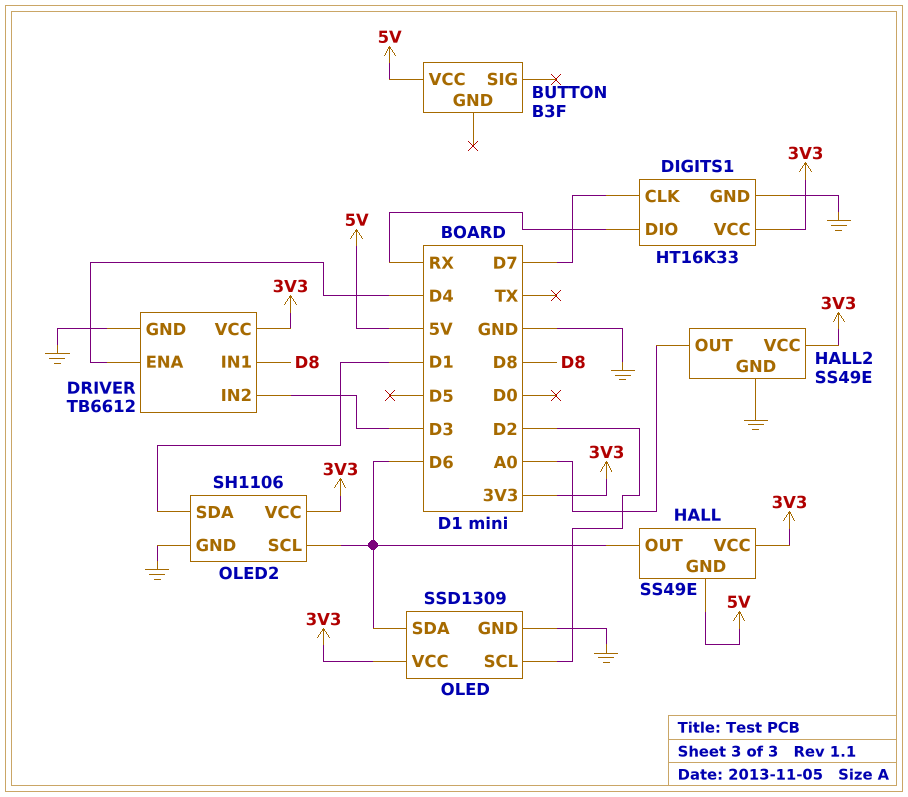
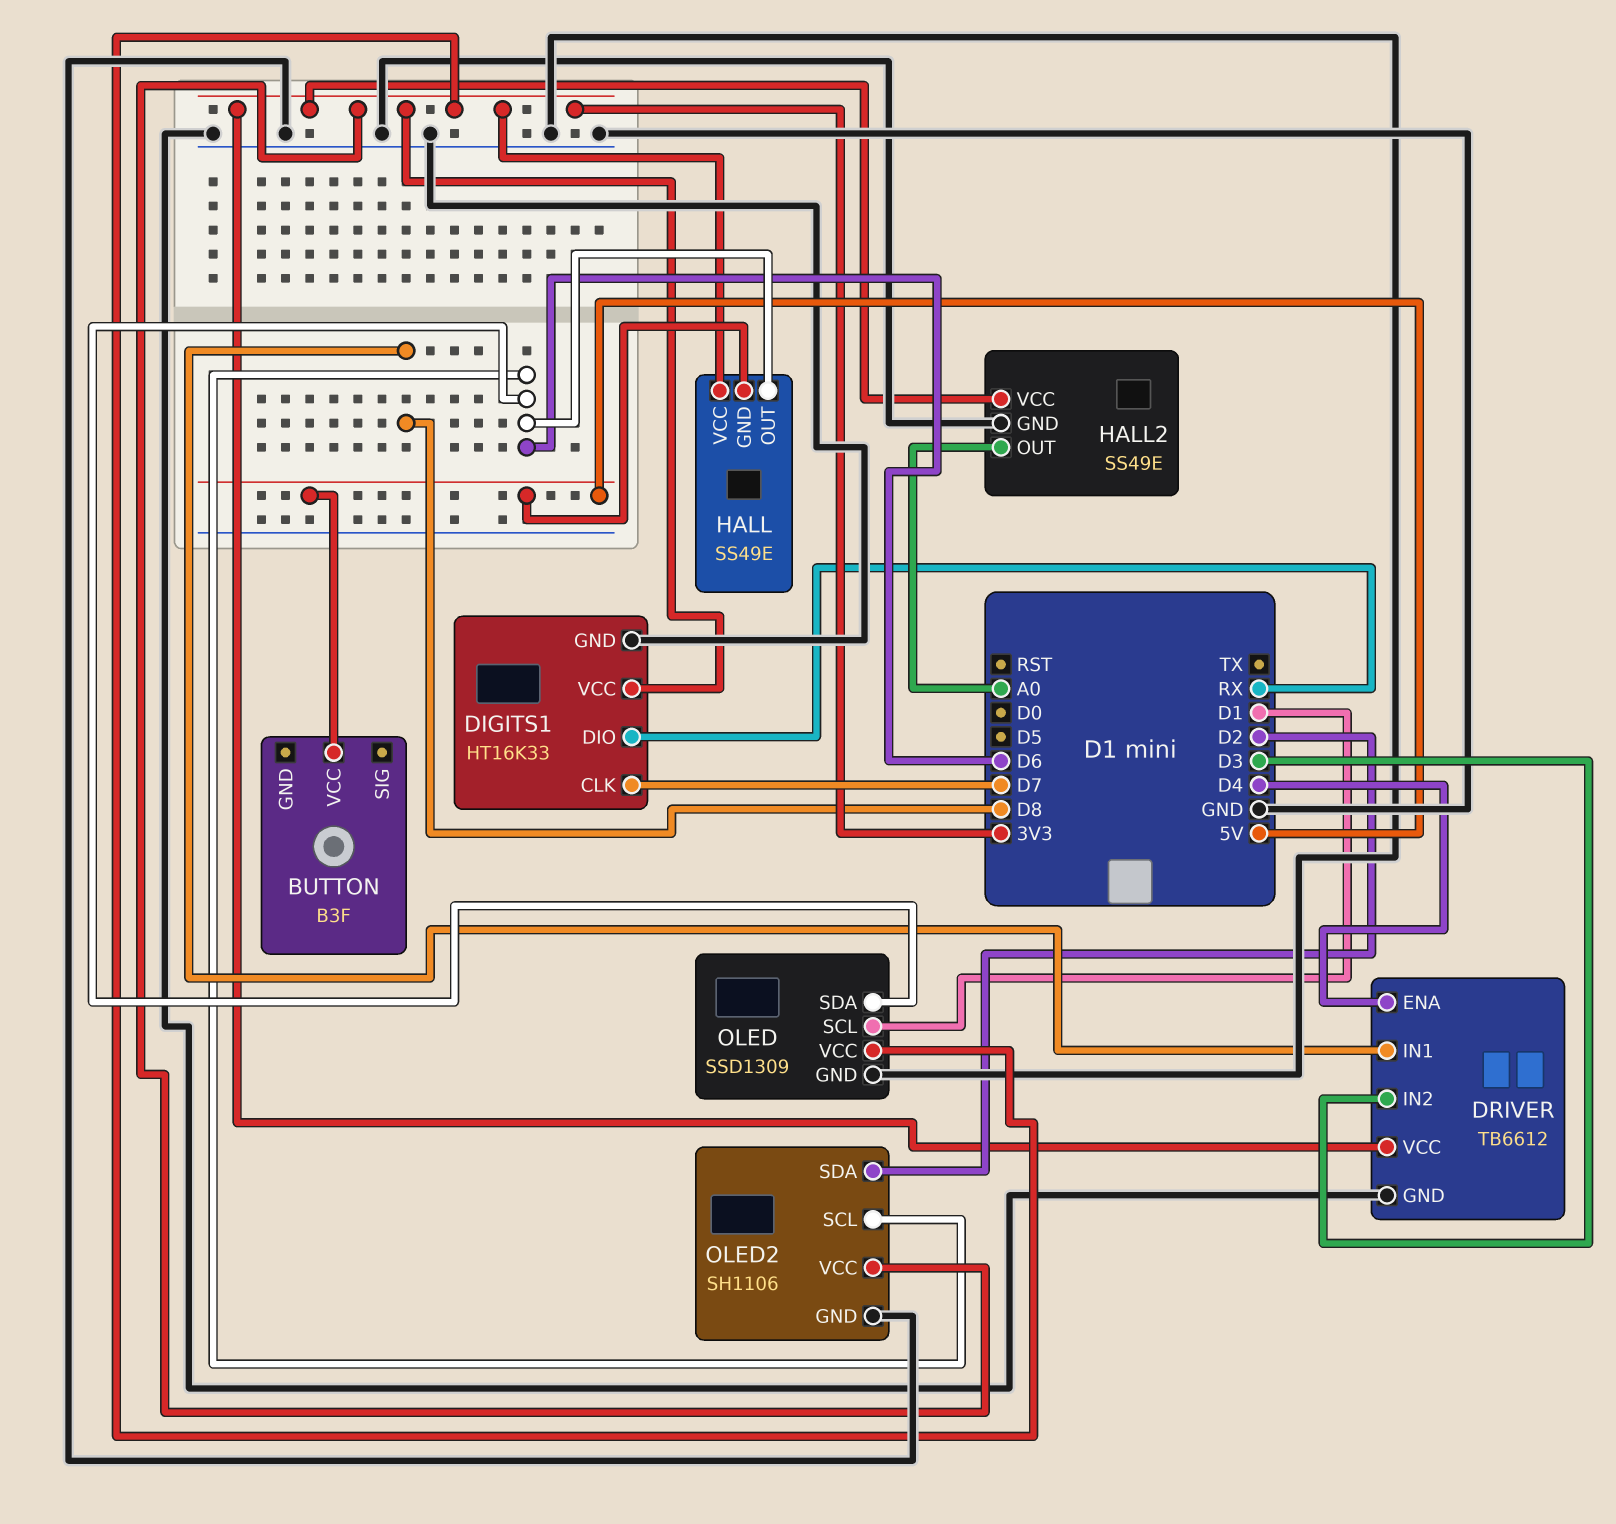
OLED pin SCL: D2 -> D1
OLED2 pin SDA: D1 -> D2

